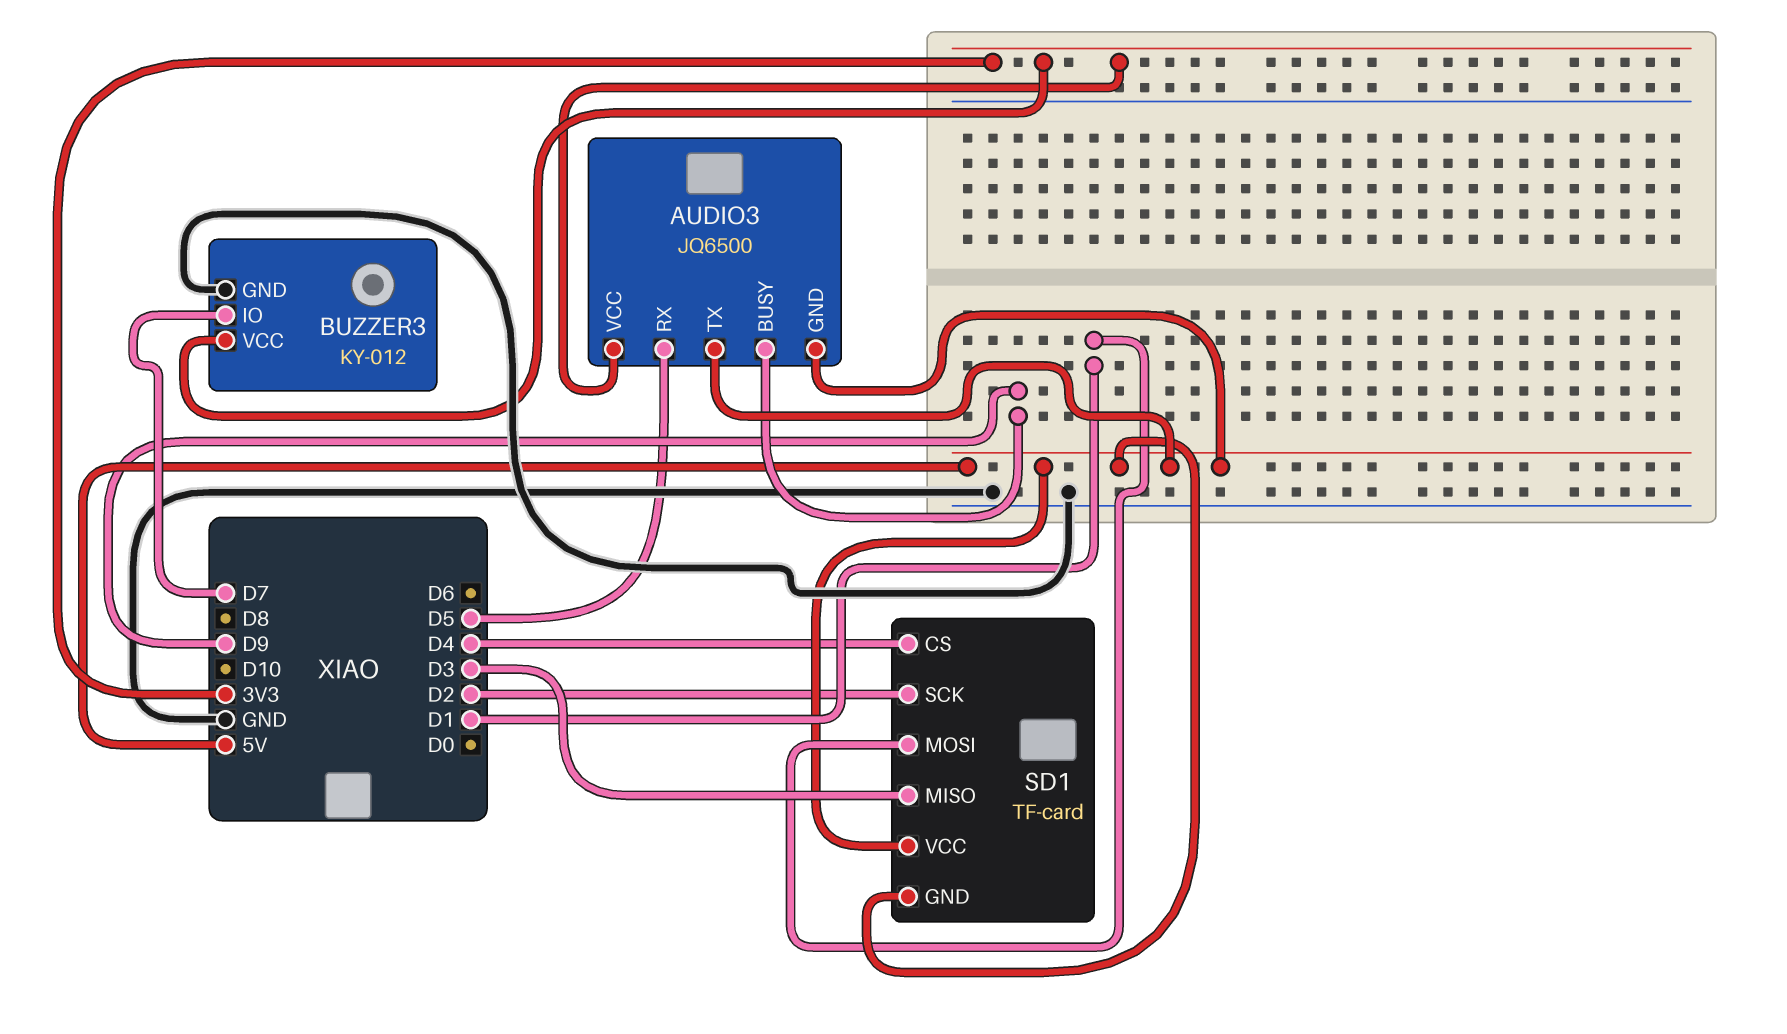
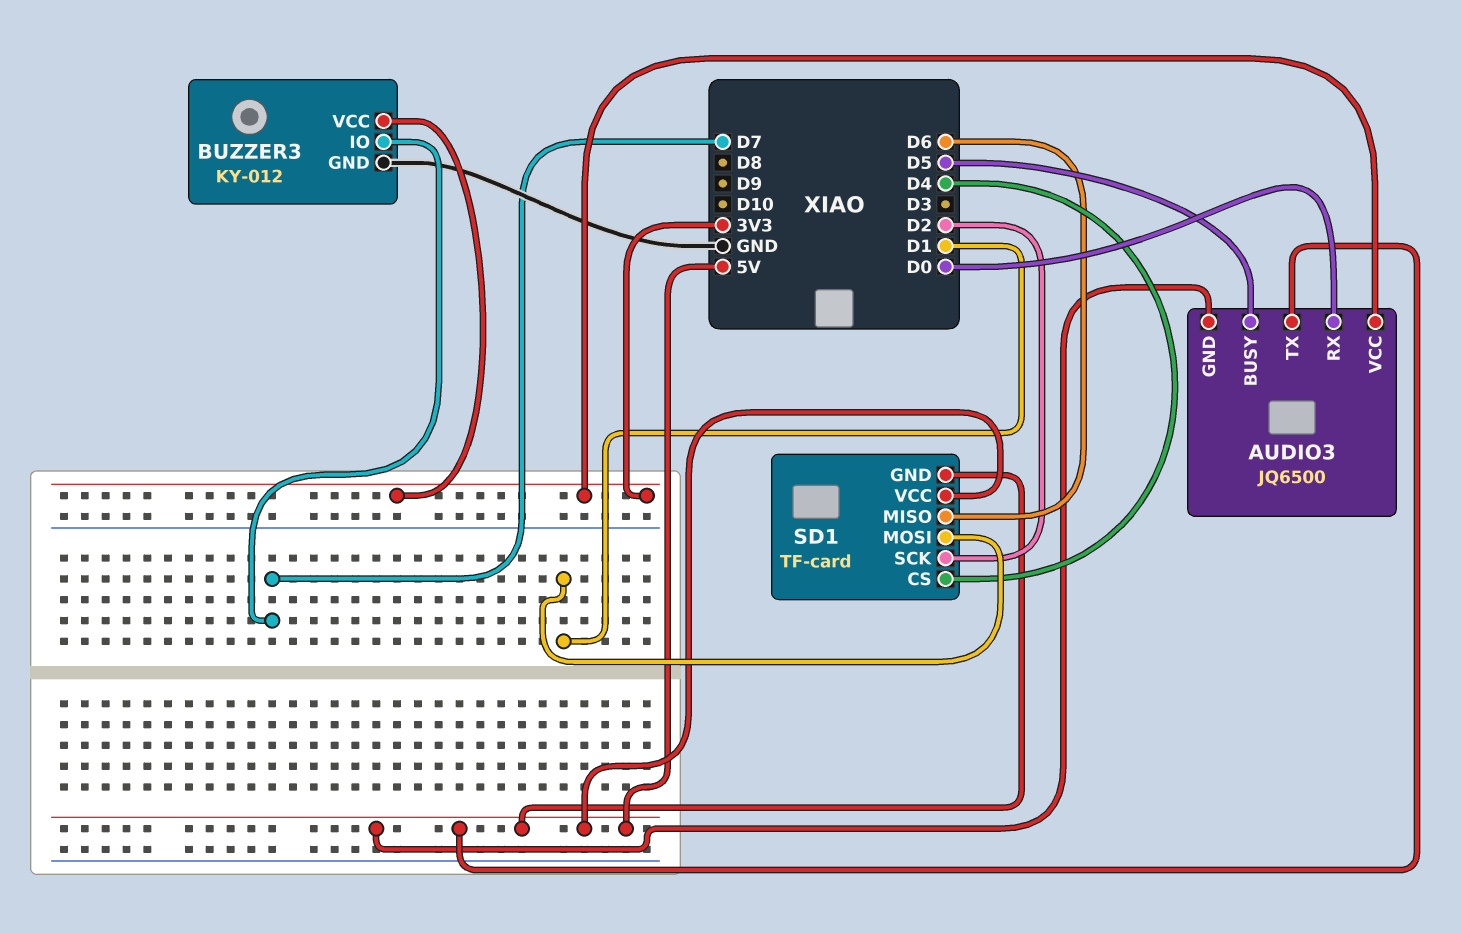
AUDIO3 pin BUSY: D9 -> D5
AUDIO3 pin RX: D5 -> D0
SD1 pin MISO: D3 -> D6

